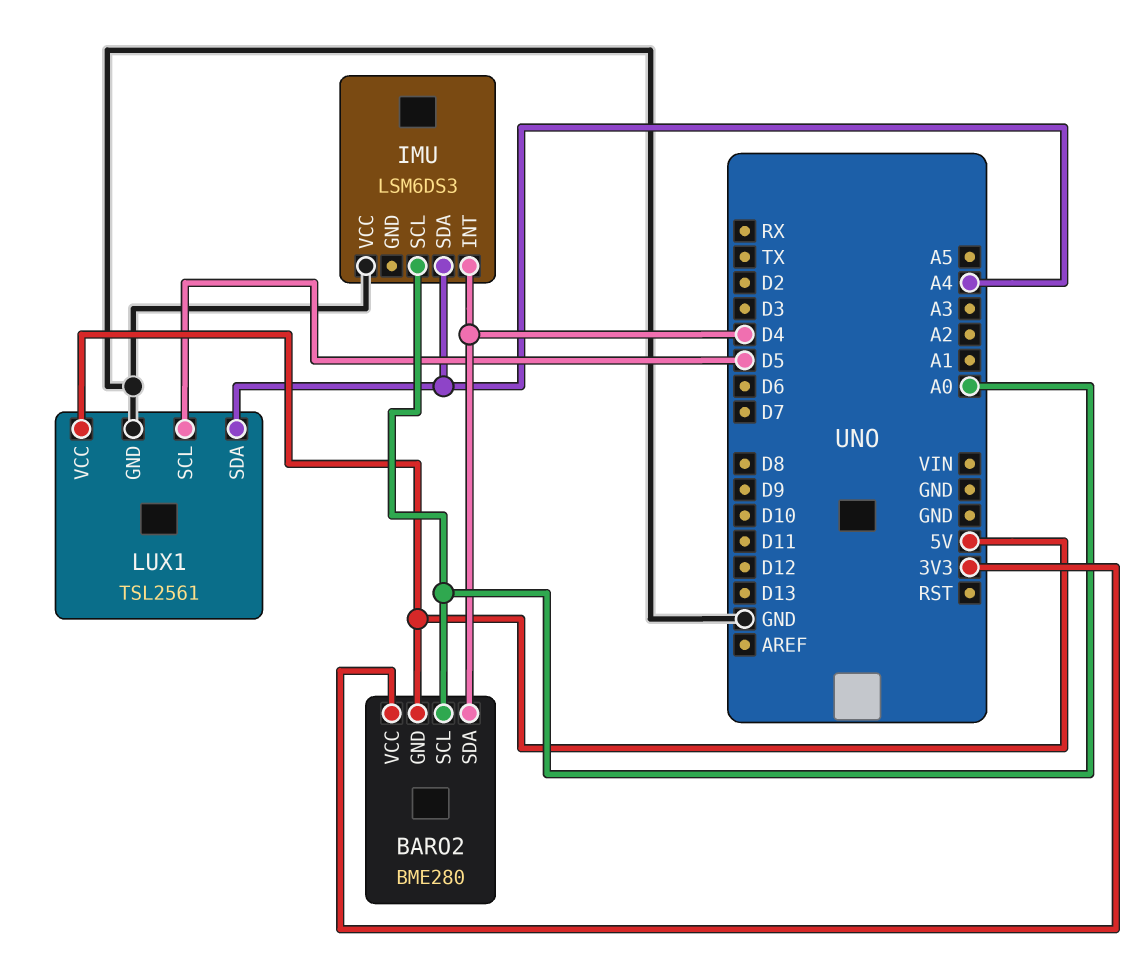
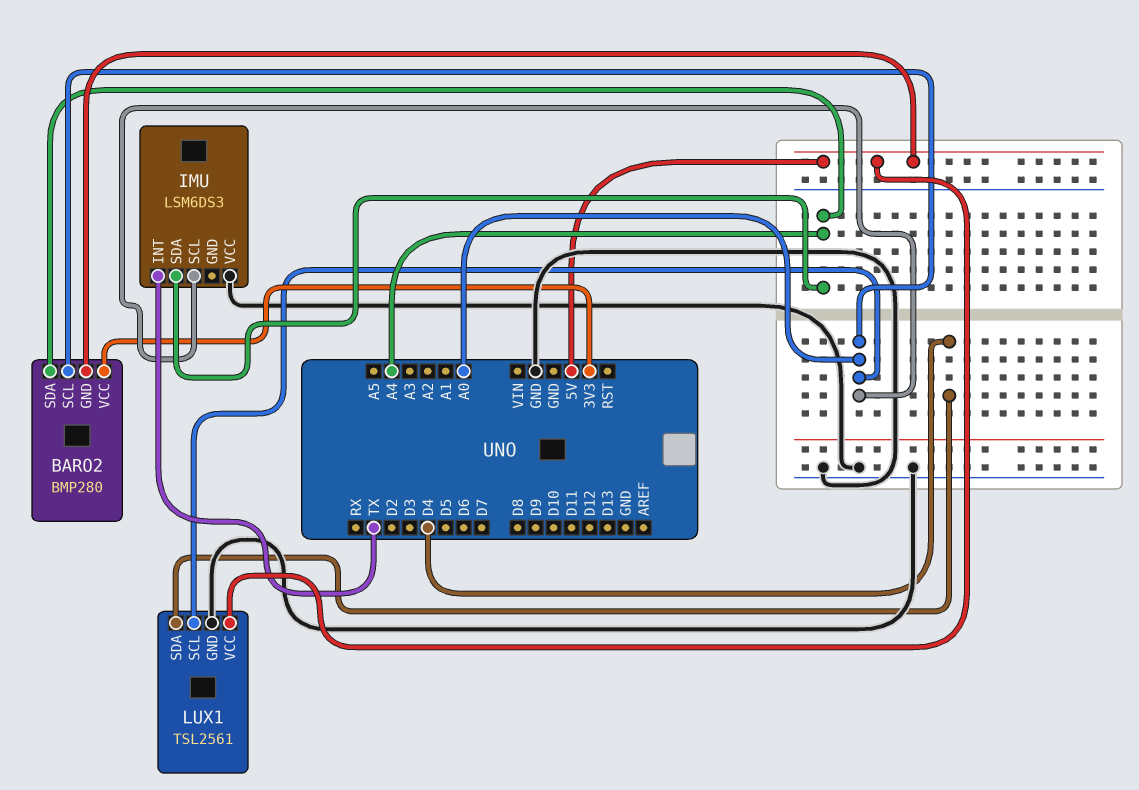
BARO2: BME280 -> BMP280
BARO2 pin SDA: D4 -> A4
IMU pin INT: D4 -> TX
LUX1 pin SCL: D5 -> A0
LUX1 pin SDA: A4 -> D4

